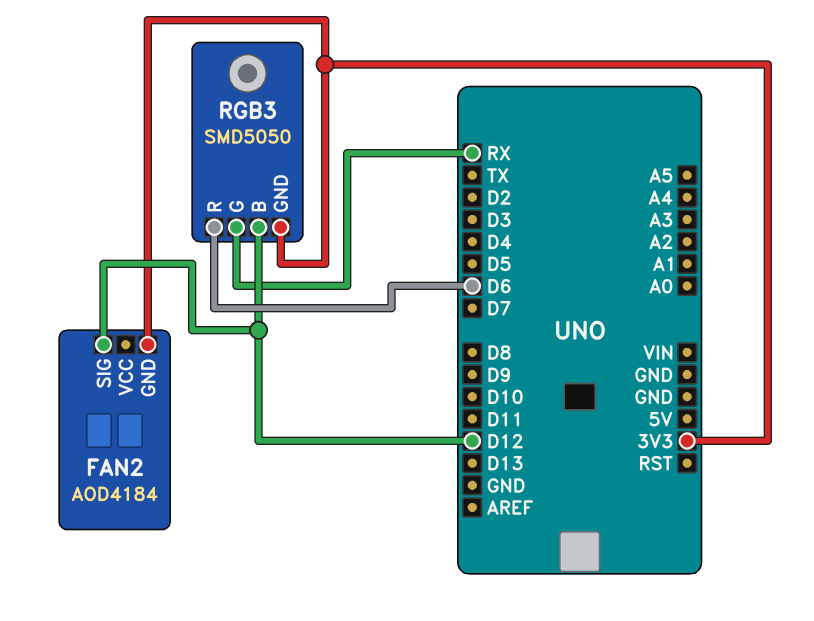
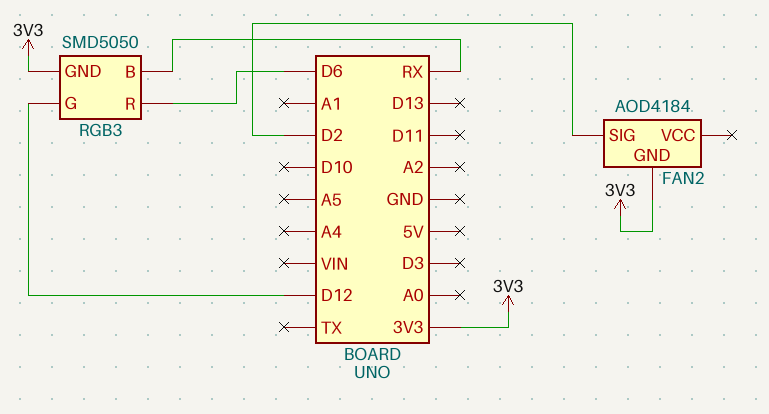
FAN2 pin SIG: D12 -> D2
RGB3 pin B: D12 -> RX
RGB3 pin G: RX -> D12

